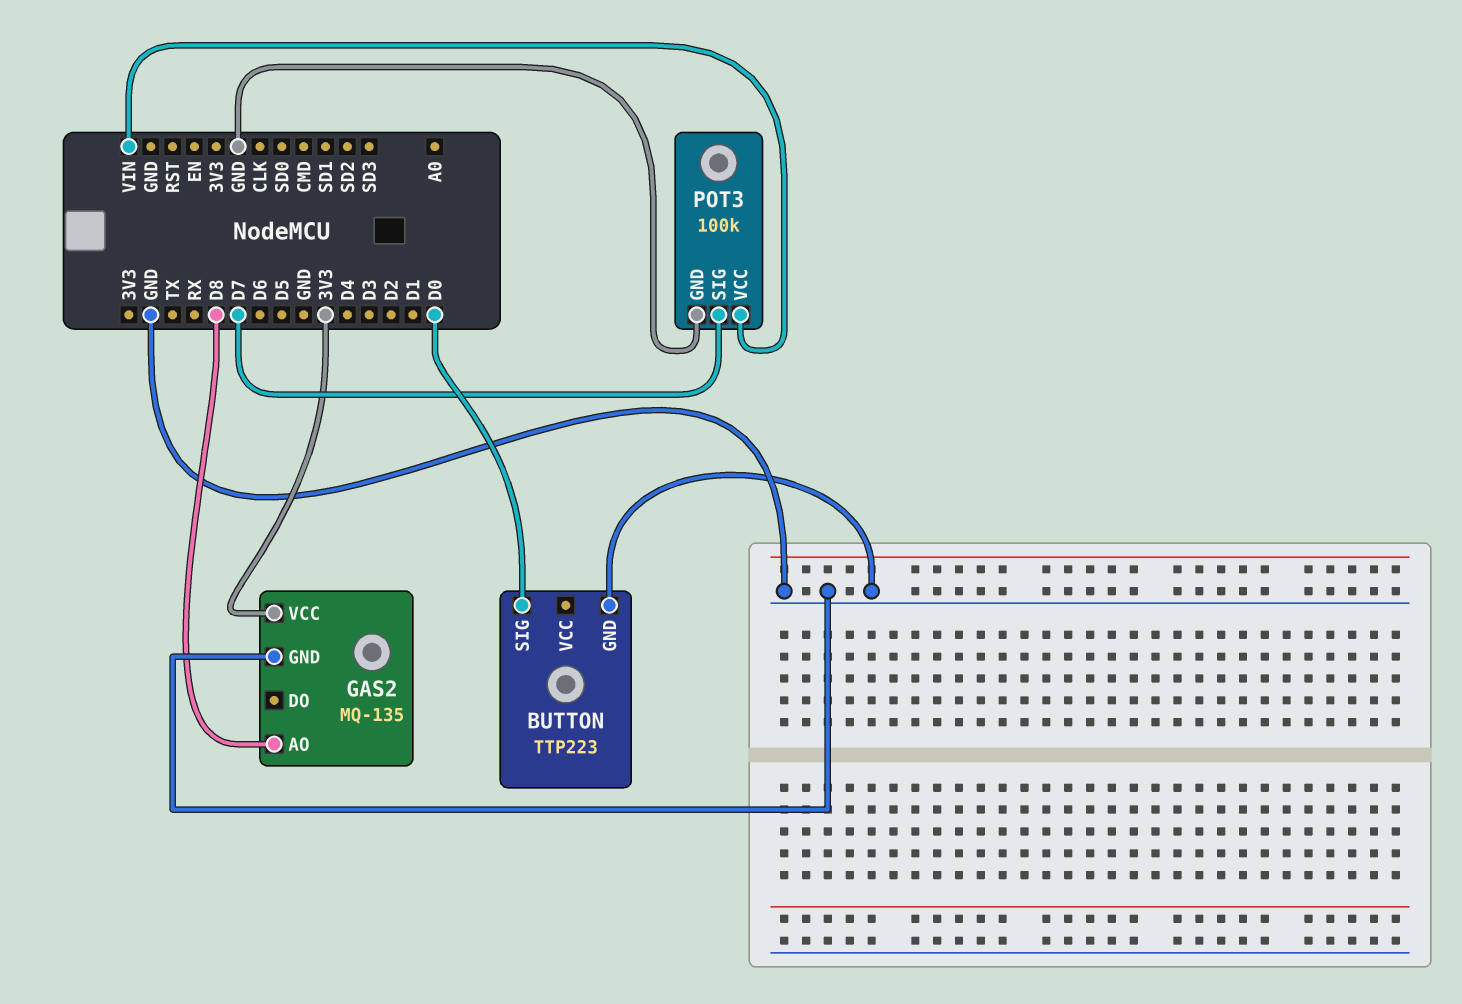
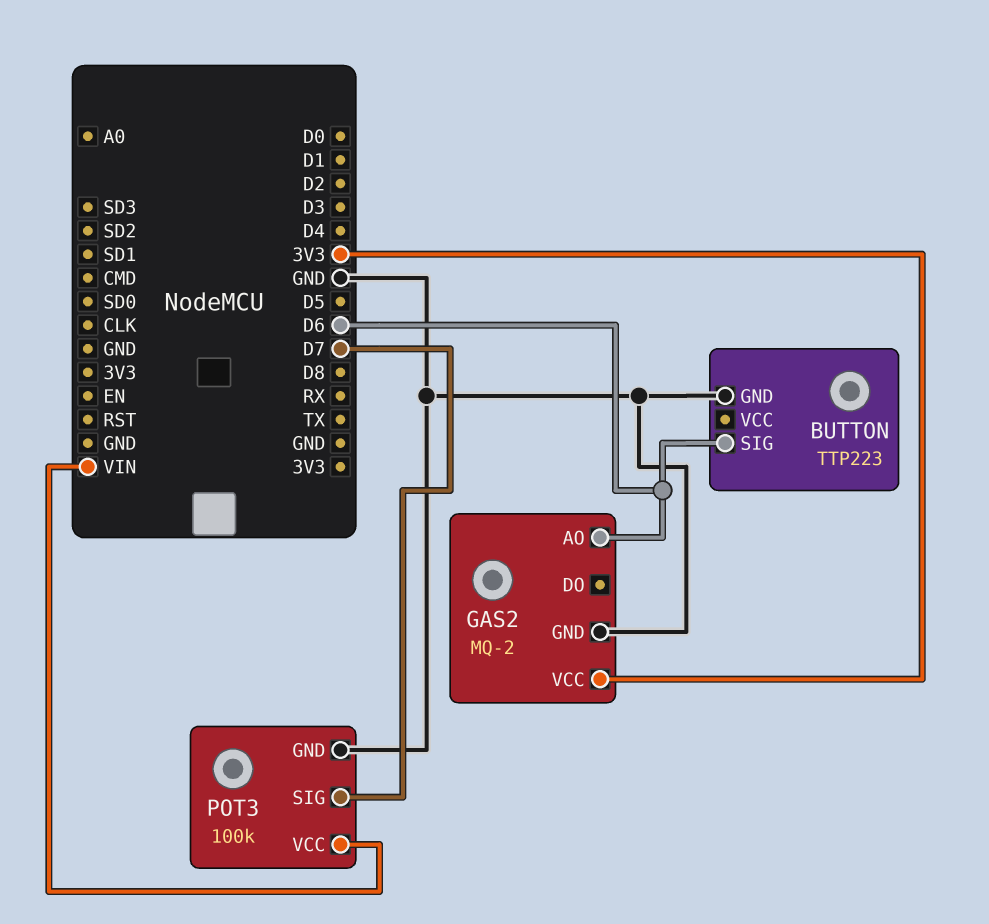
BUTTON pin SIG: D0 -> D6
GAS2: MQ-135 -> MQ-2
GAS2 pin AO: D8 -> D6

